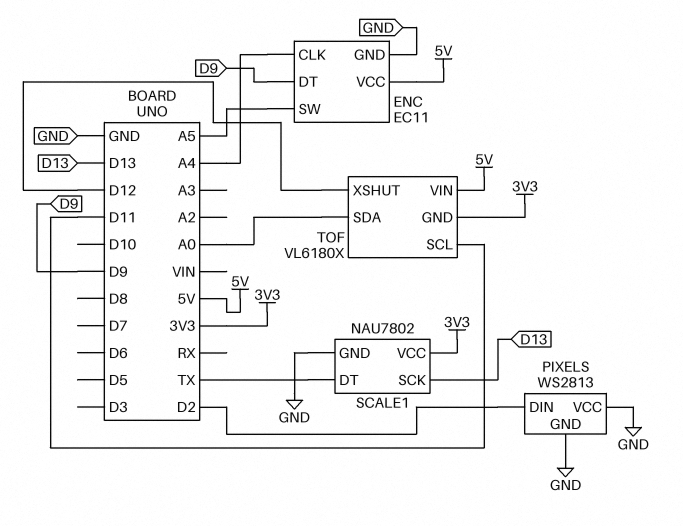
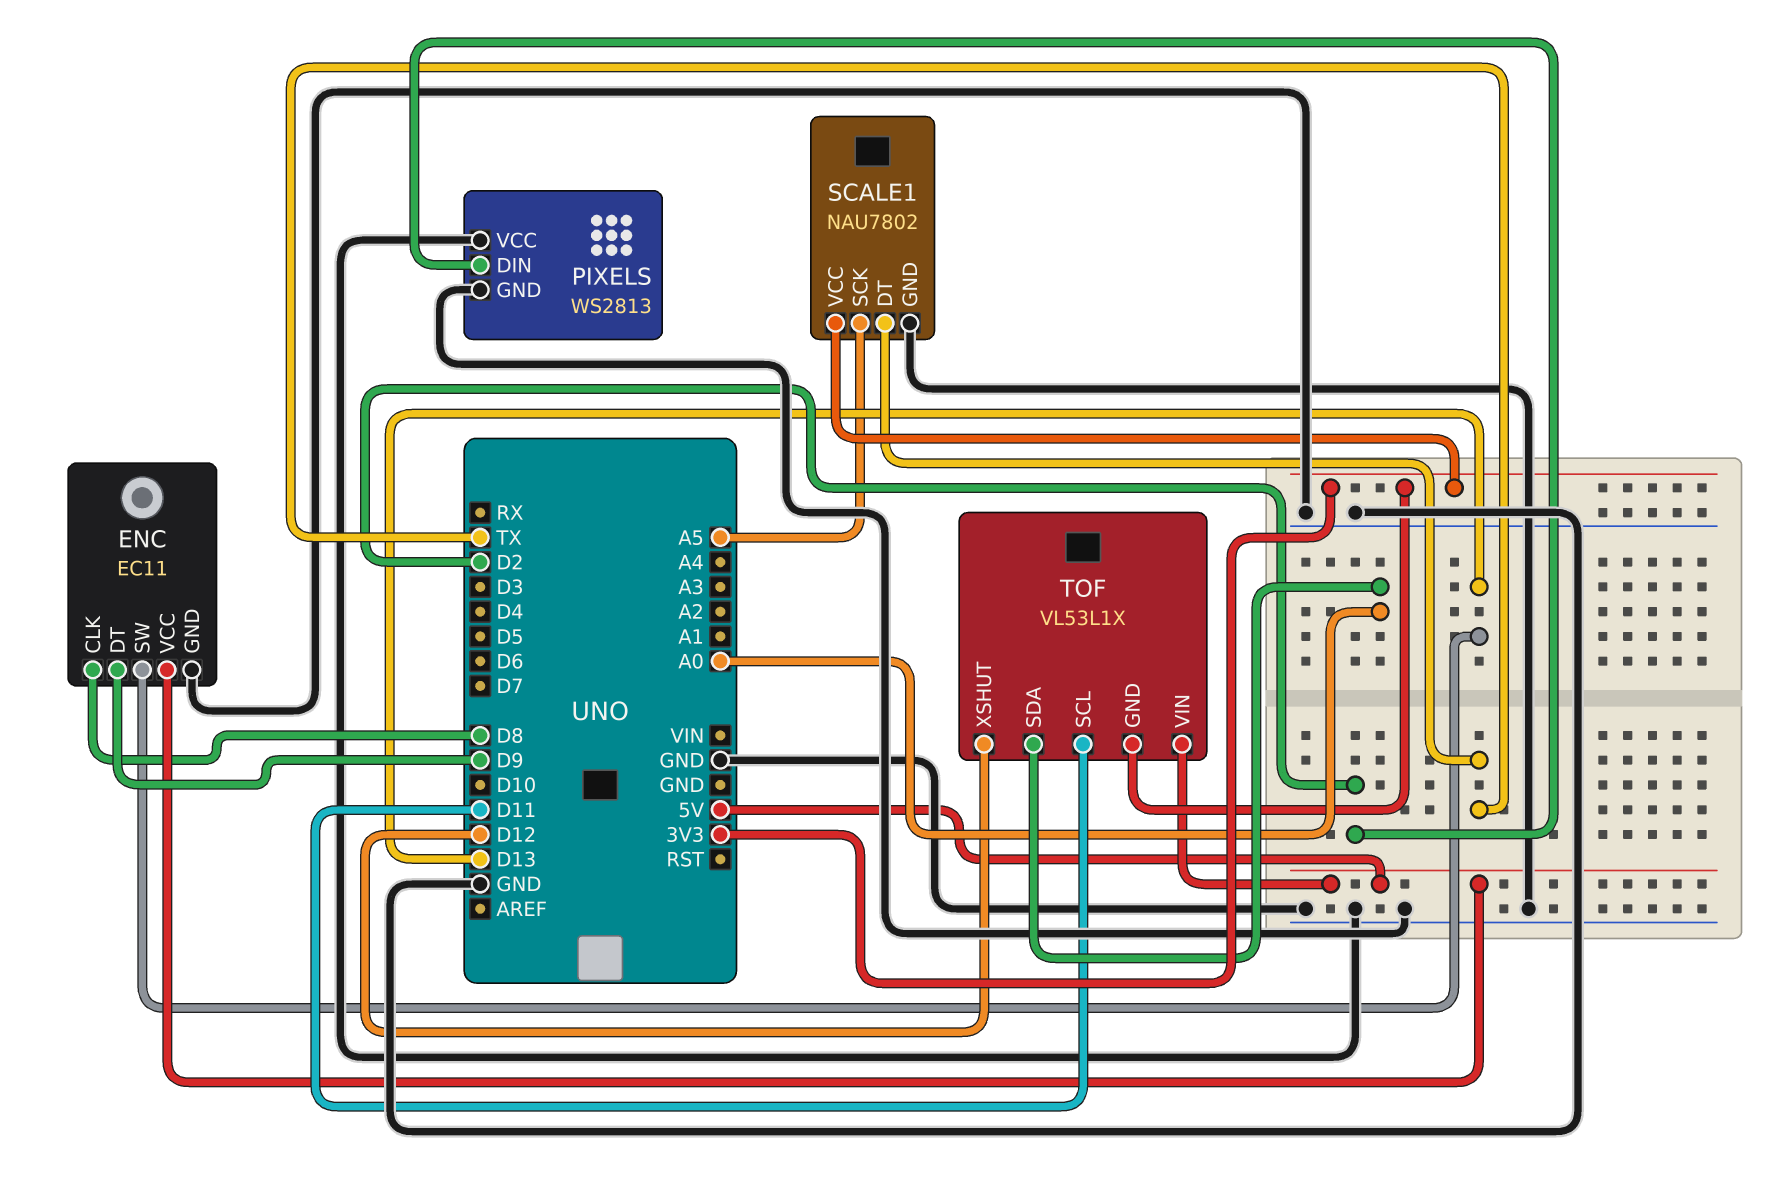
ENC pin CLK: A4 -> D8
ENC pin SW: A5 -> D13
SCALE1 pin SCK: D13 -> A5
TOF: VL6180X -> VL53L1X

